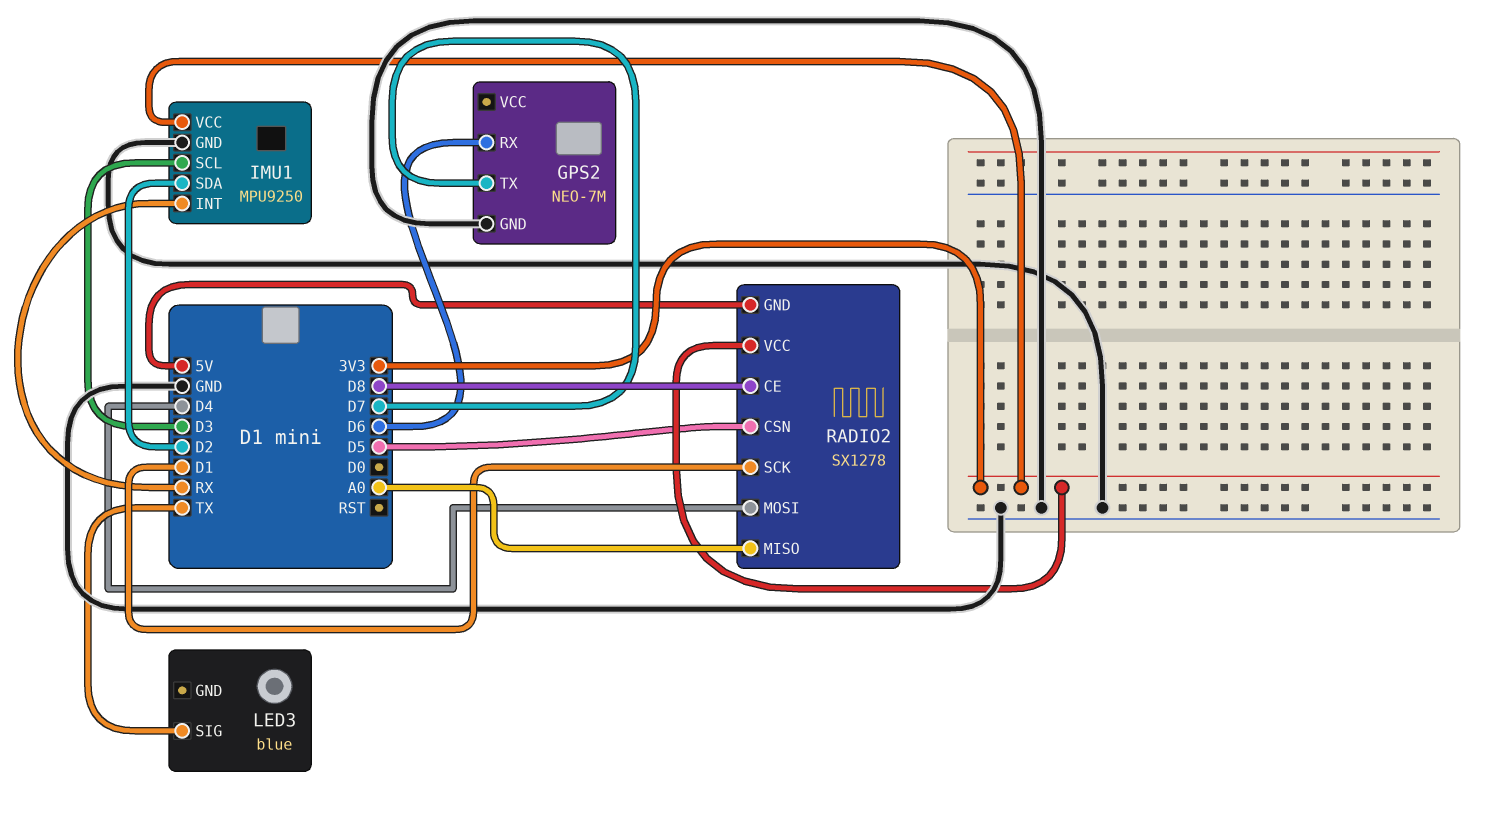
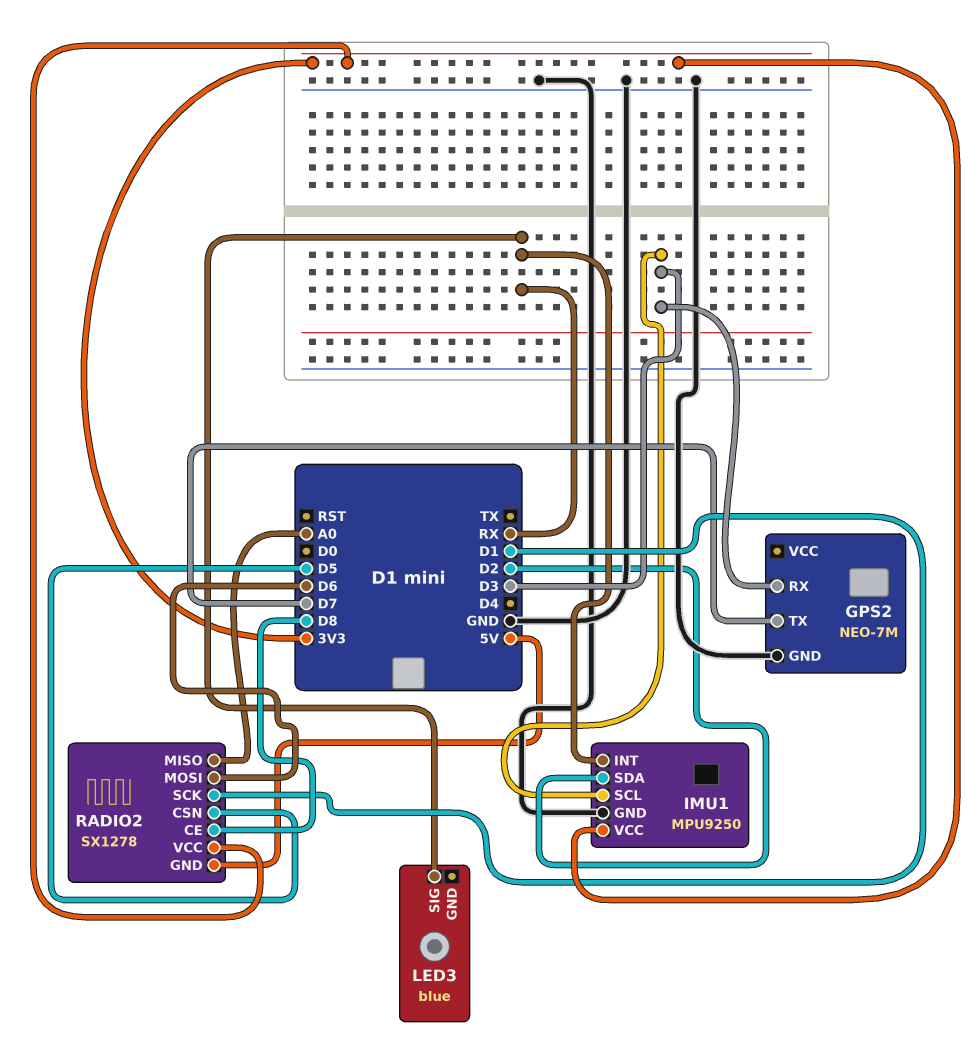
GPS2 pin RX: D6 -> D3
LED3 pin SIG: TX -> RX
RADIO2 pin MOSI: D4 -> D6

